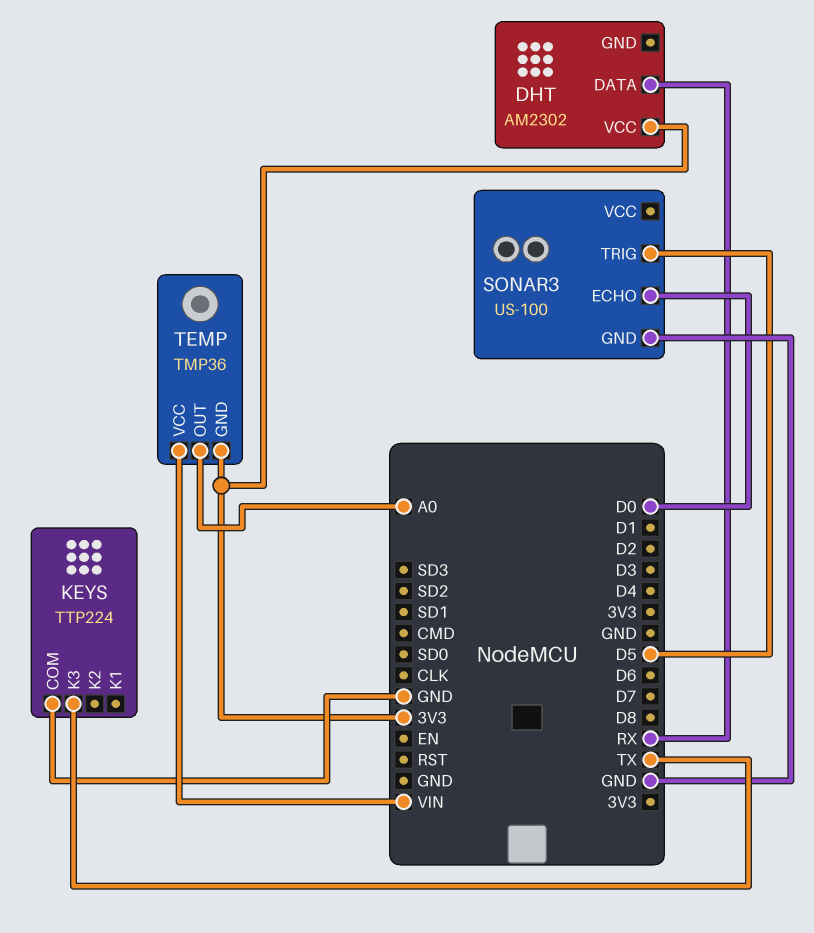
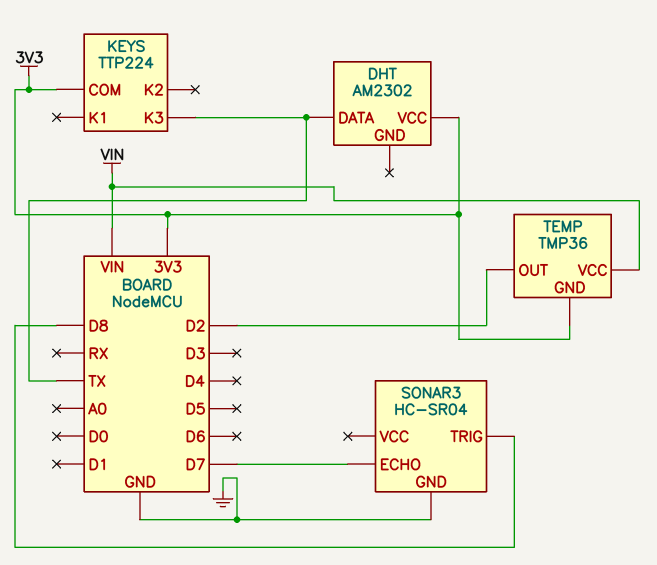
DHT pin DATA: RX -> TX
KEYS pin COM: GND -> 3V3
SONAR3: US-100 -> HC-SR04
SONAR3 pin ECHO: D0 -> D7
SONAR3 pin TRIG: D5 -> D8
TEMP pin OUT: A0 -> D2

